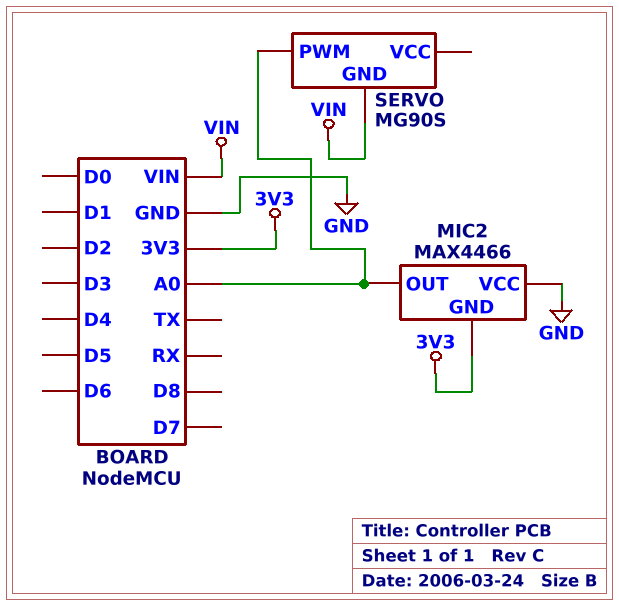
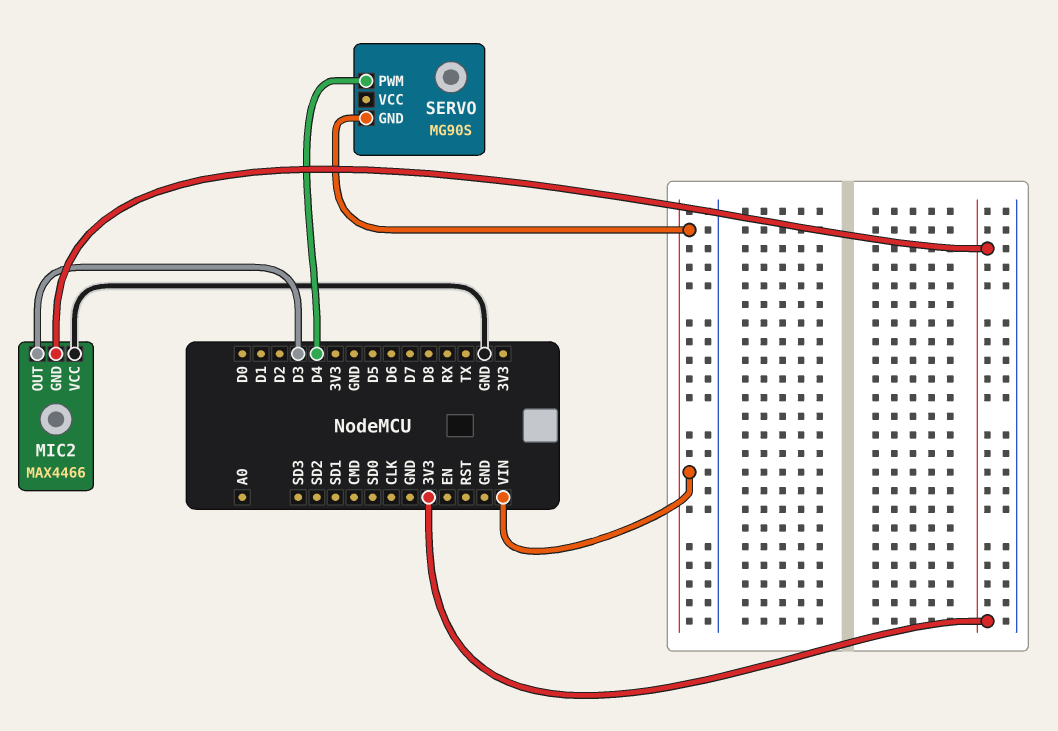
MIC2 pin OUT: A0 -> D3
SERVO pin PWM: A0 -> D4

